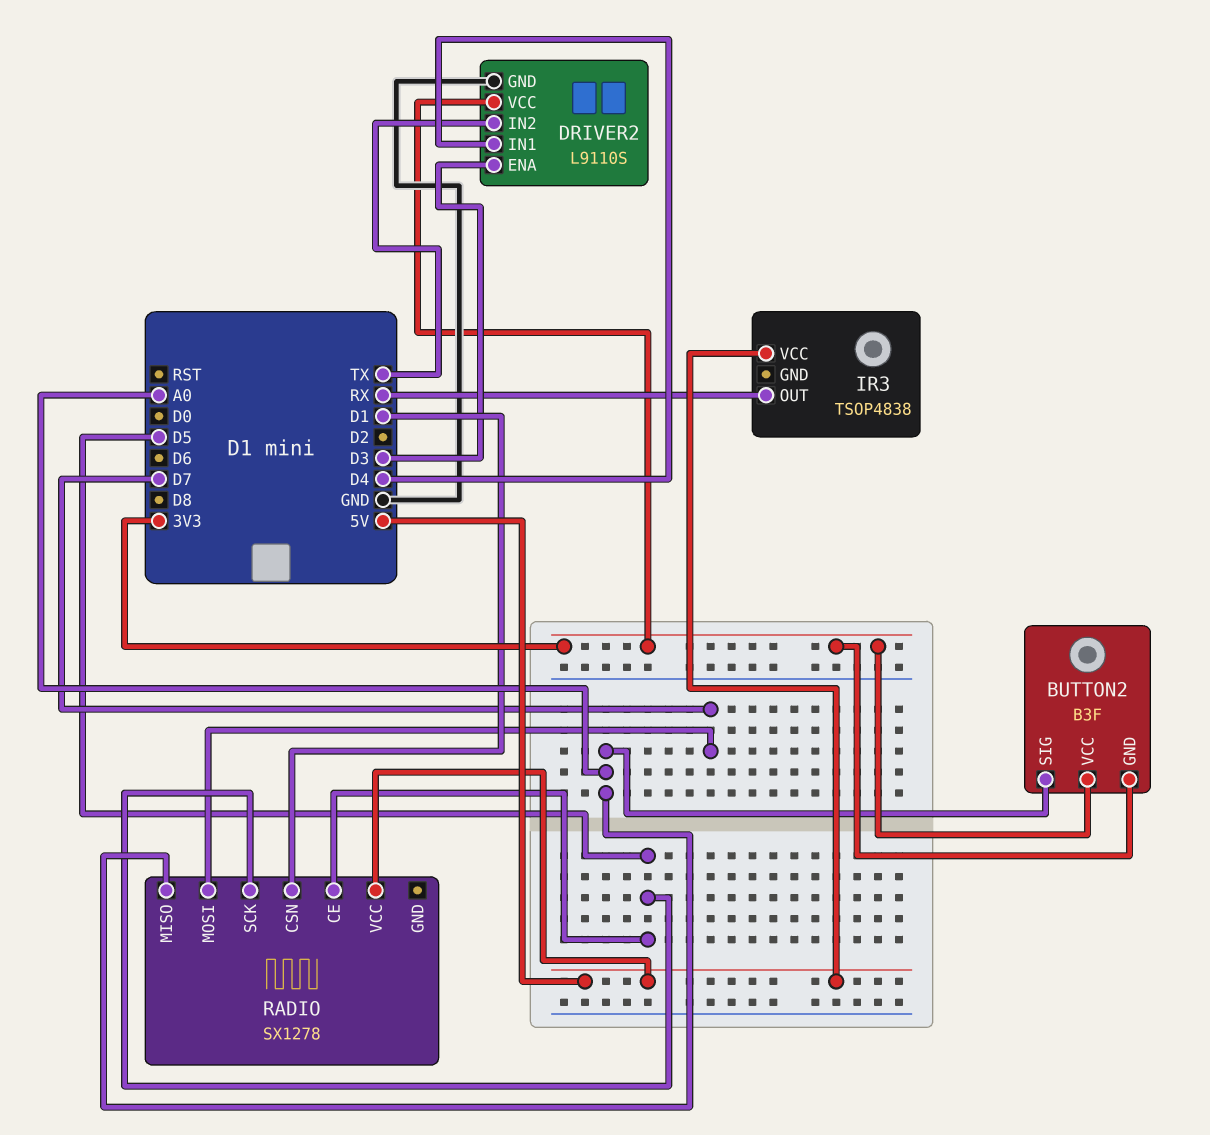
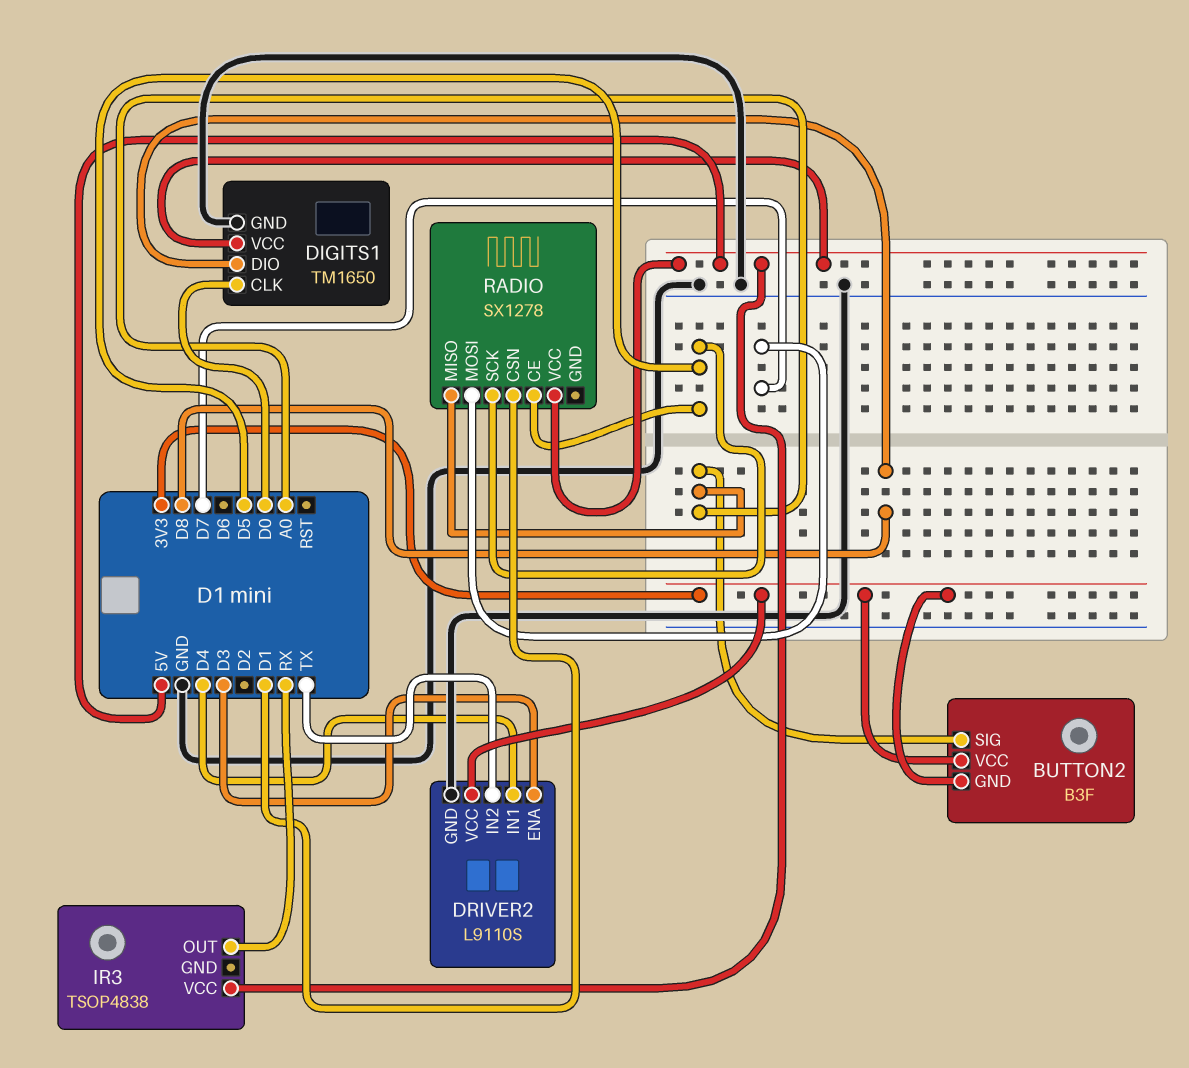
DIGITS1: none -> TM1650
DIGITS1 pin CLK: none -> D0
DIGITS1 pin DIO: none -> D8
DIGITS1 pin GND: none -> GND
DIGITS1 pin VCC: none -> 5V

